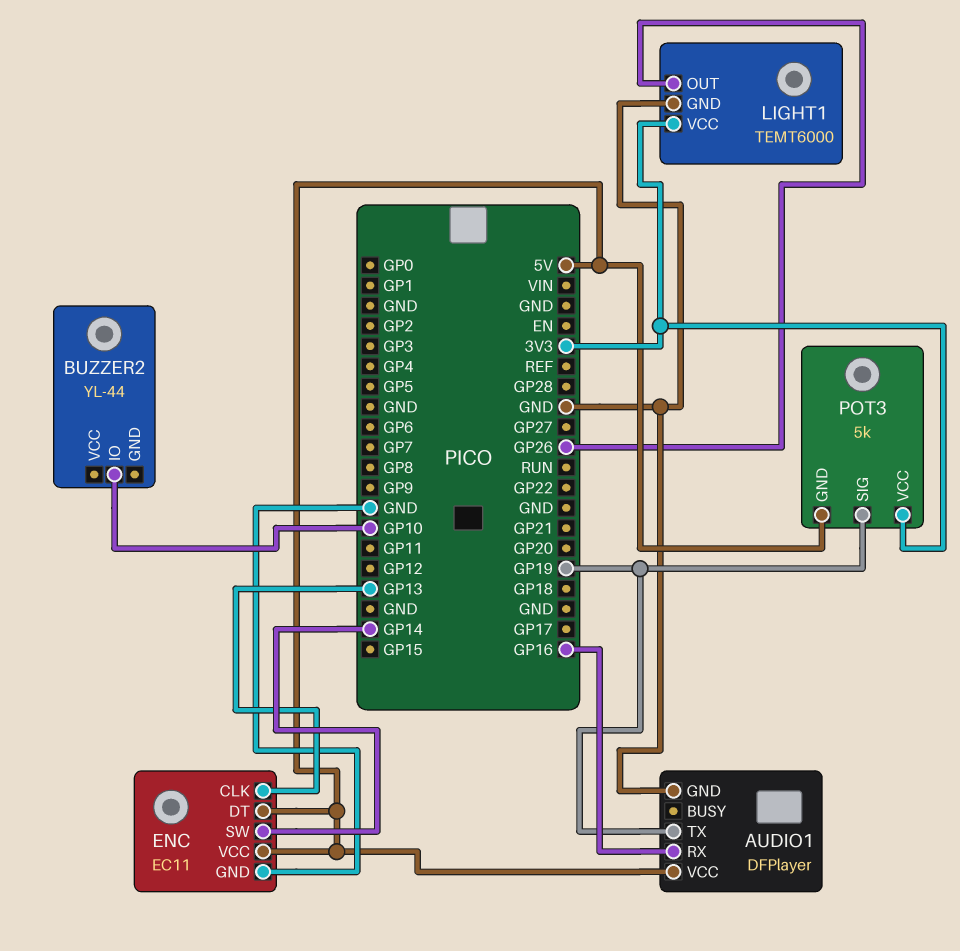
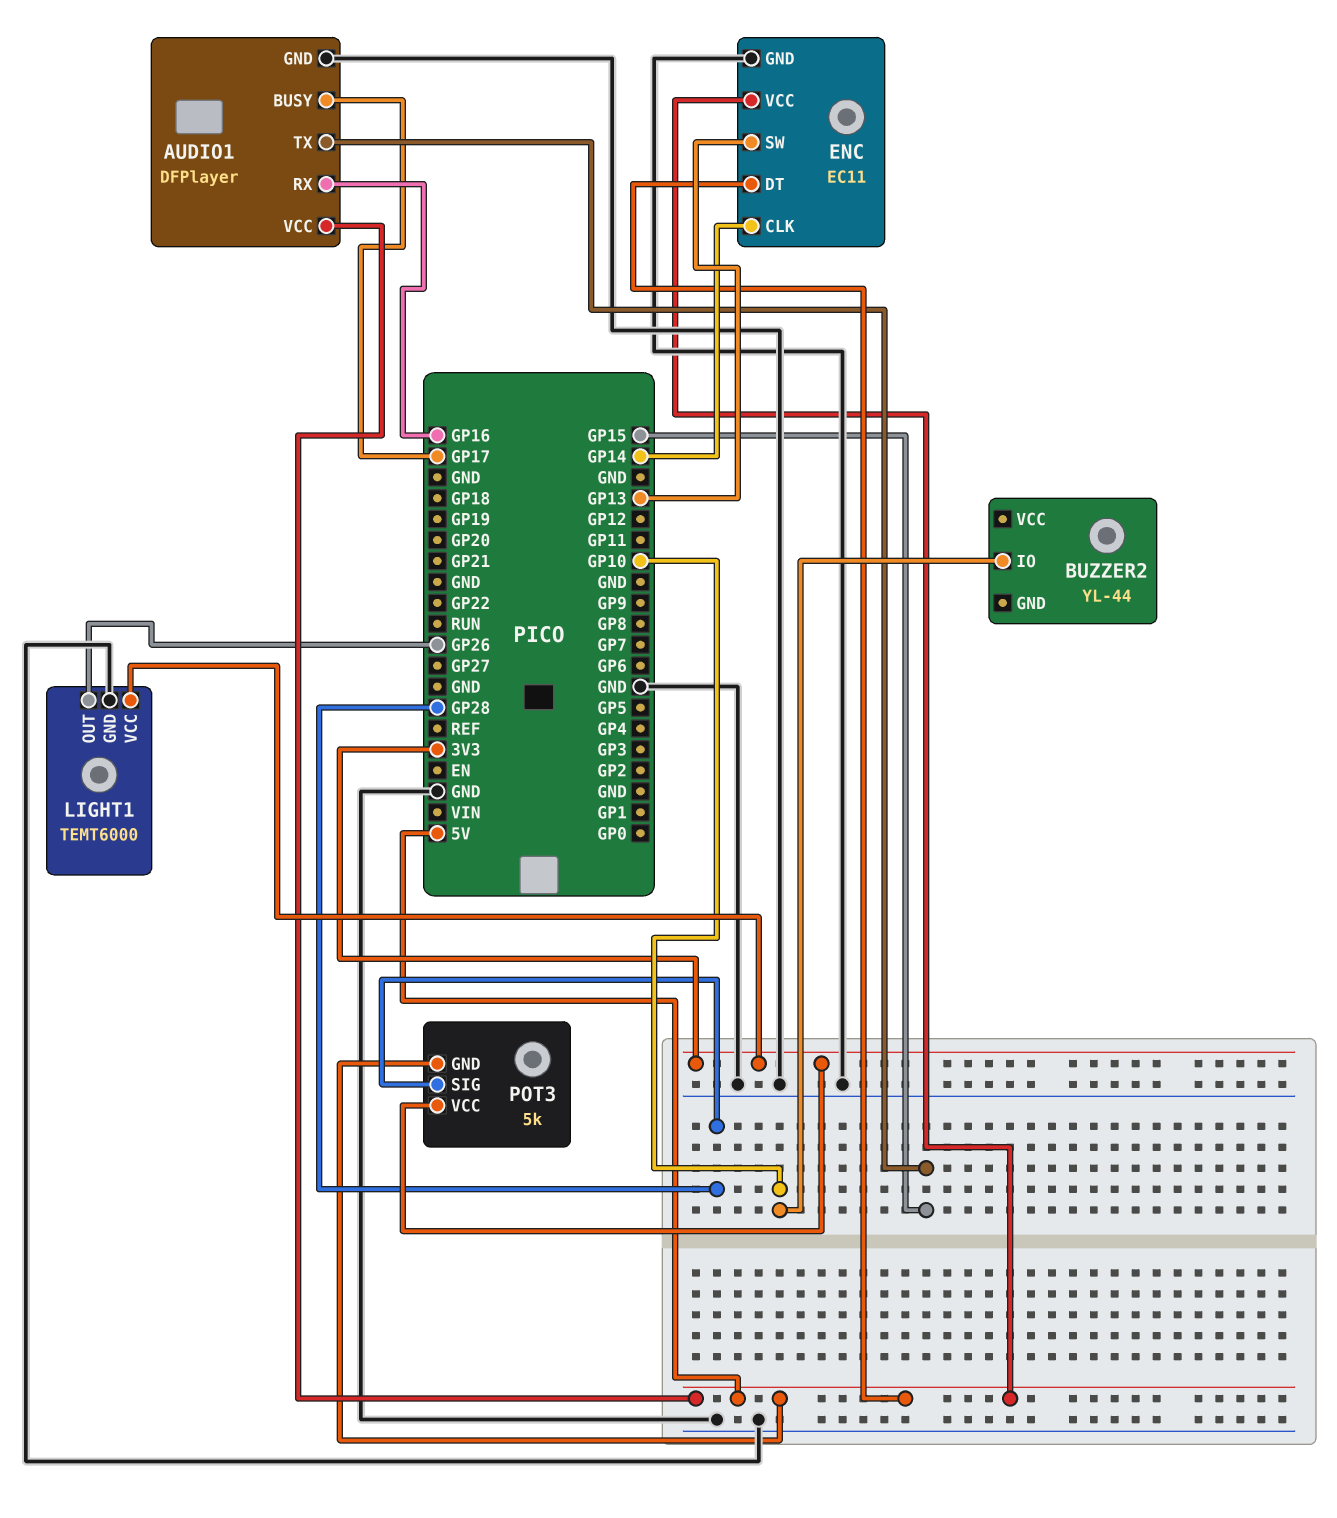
AUDIO1 pin BUSY: none -> GP17
AUDIO1 pin TX: GP19 -> GP15
ENC pin CLK: GP13 -> GP14
ENC pin SW: GP14 -> GP13
POT3 pin SIG: GP19 -> GP28

